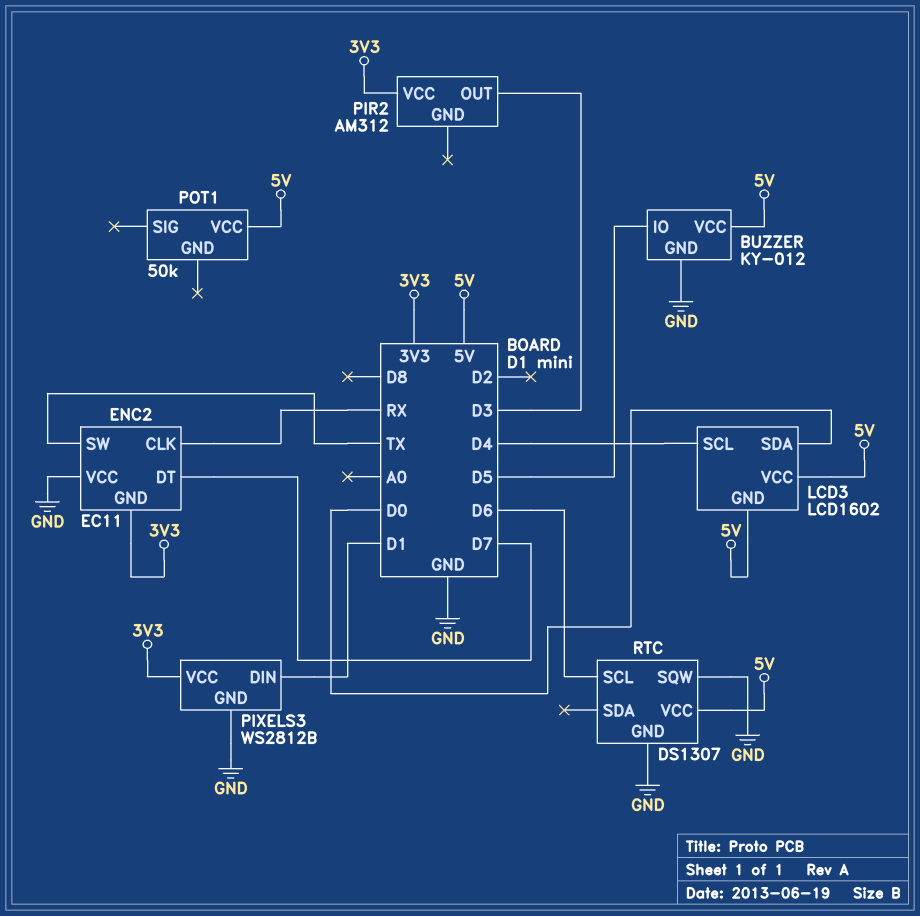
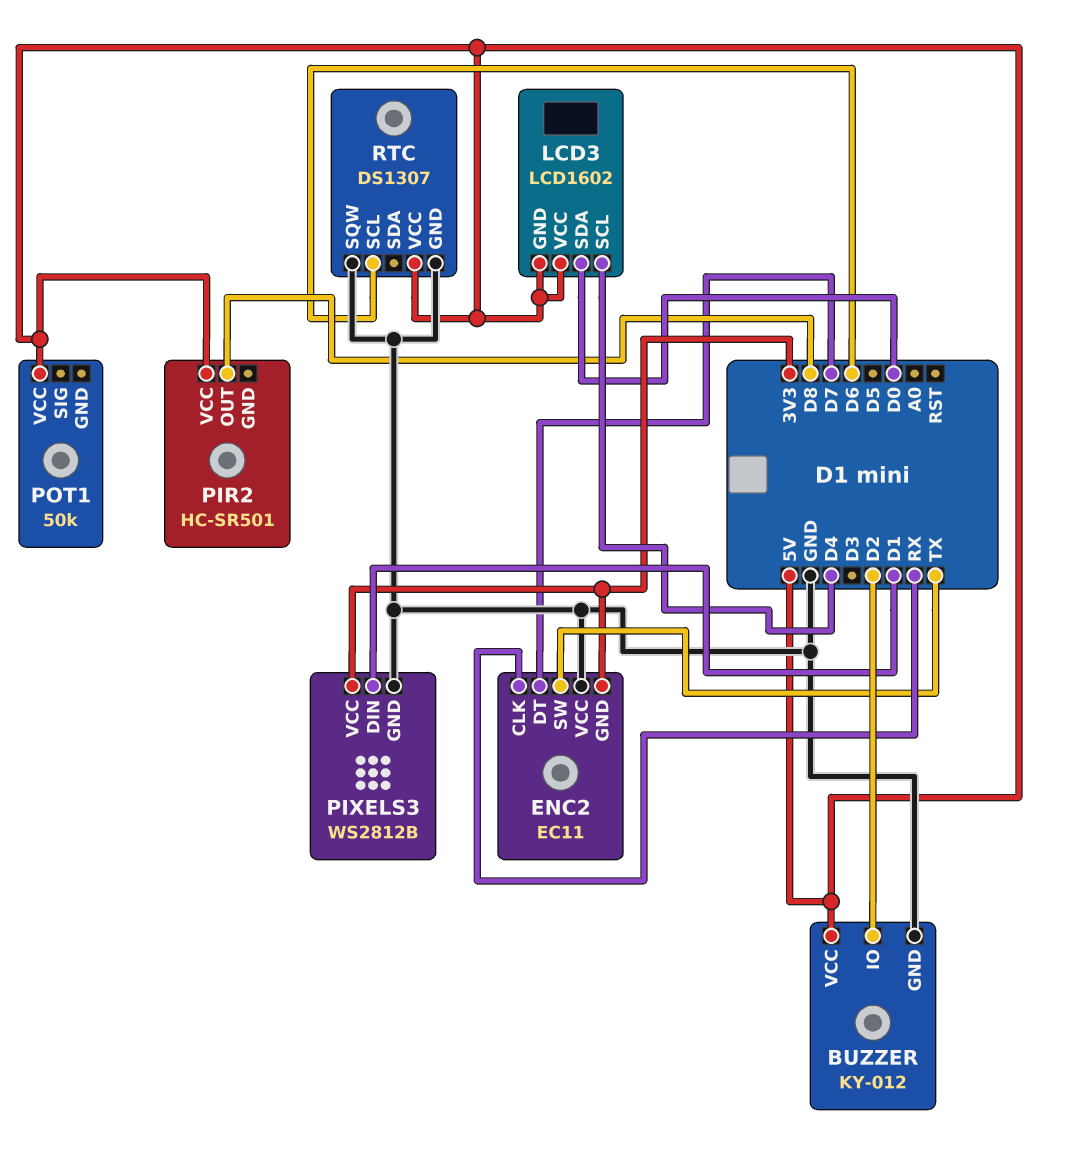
BUZZER pin IO: D5 -> D2
PIR2: AM312 -> HC-SR501
PIR2 pin OUT: D3 -> D8
PIR2 pin VCC: 3V3 -> 5V

